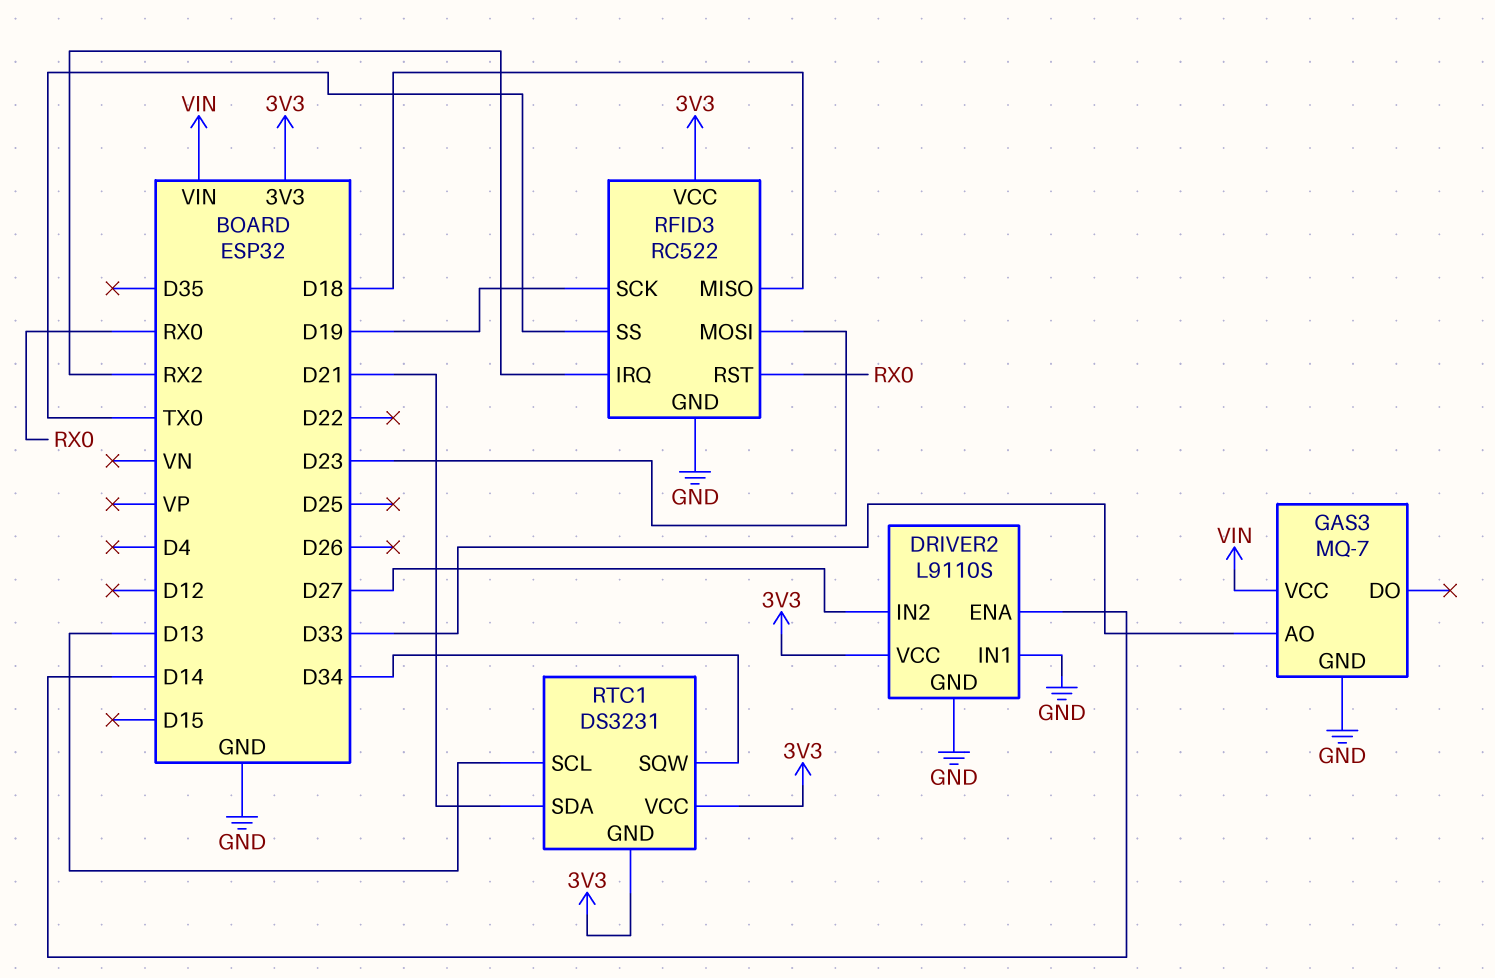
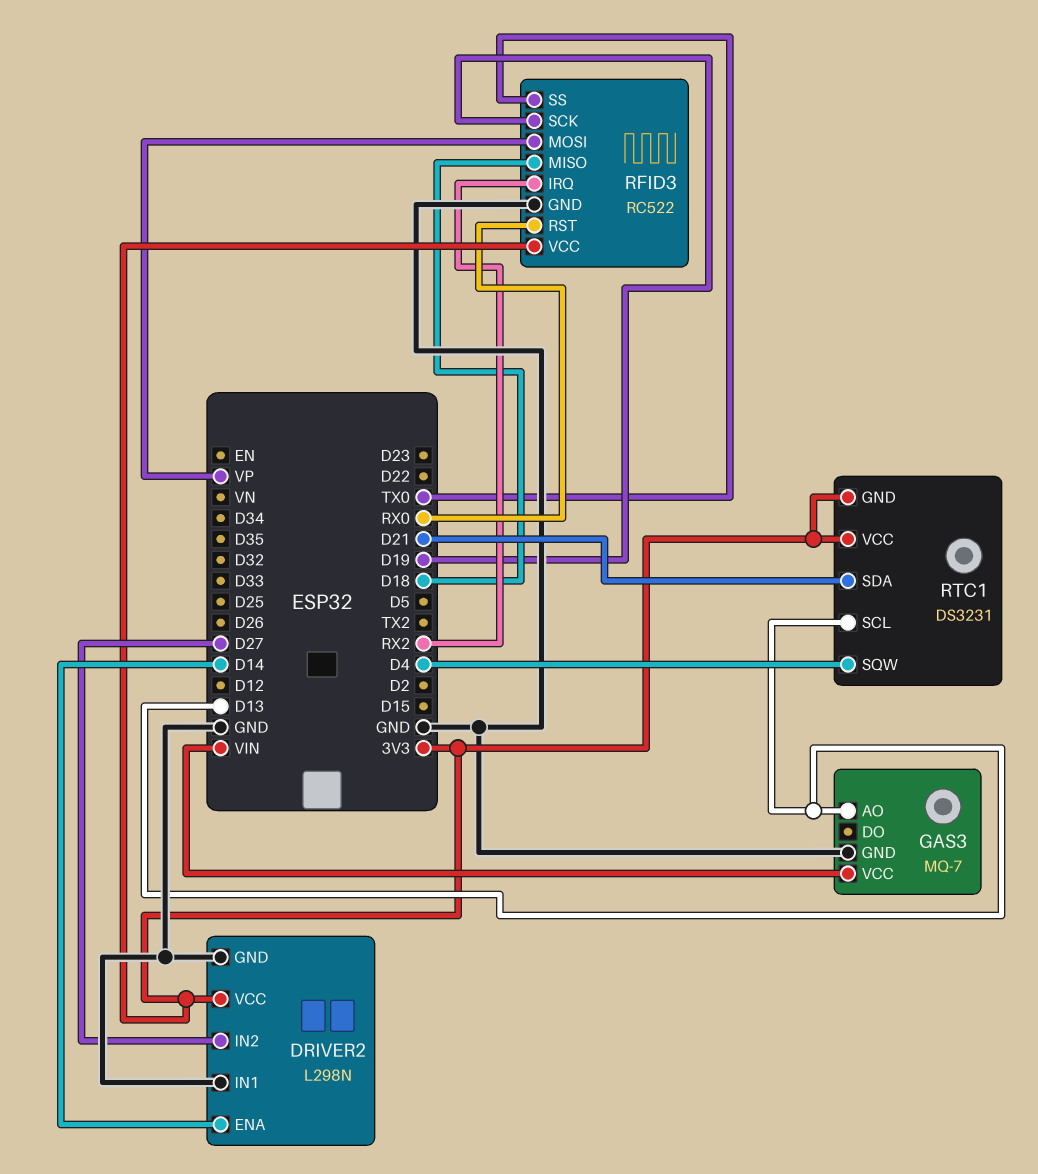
DRIVER2: L9110S -> L298N
GAS3 pin AO: D33 -> D13
RFID3 pin MOSI: D23 -> VP
RTC1 pin SQW: D34 -> D4

